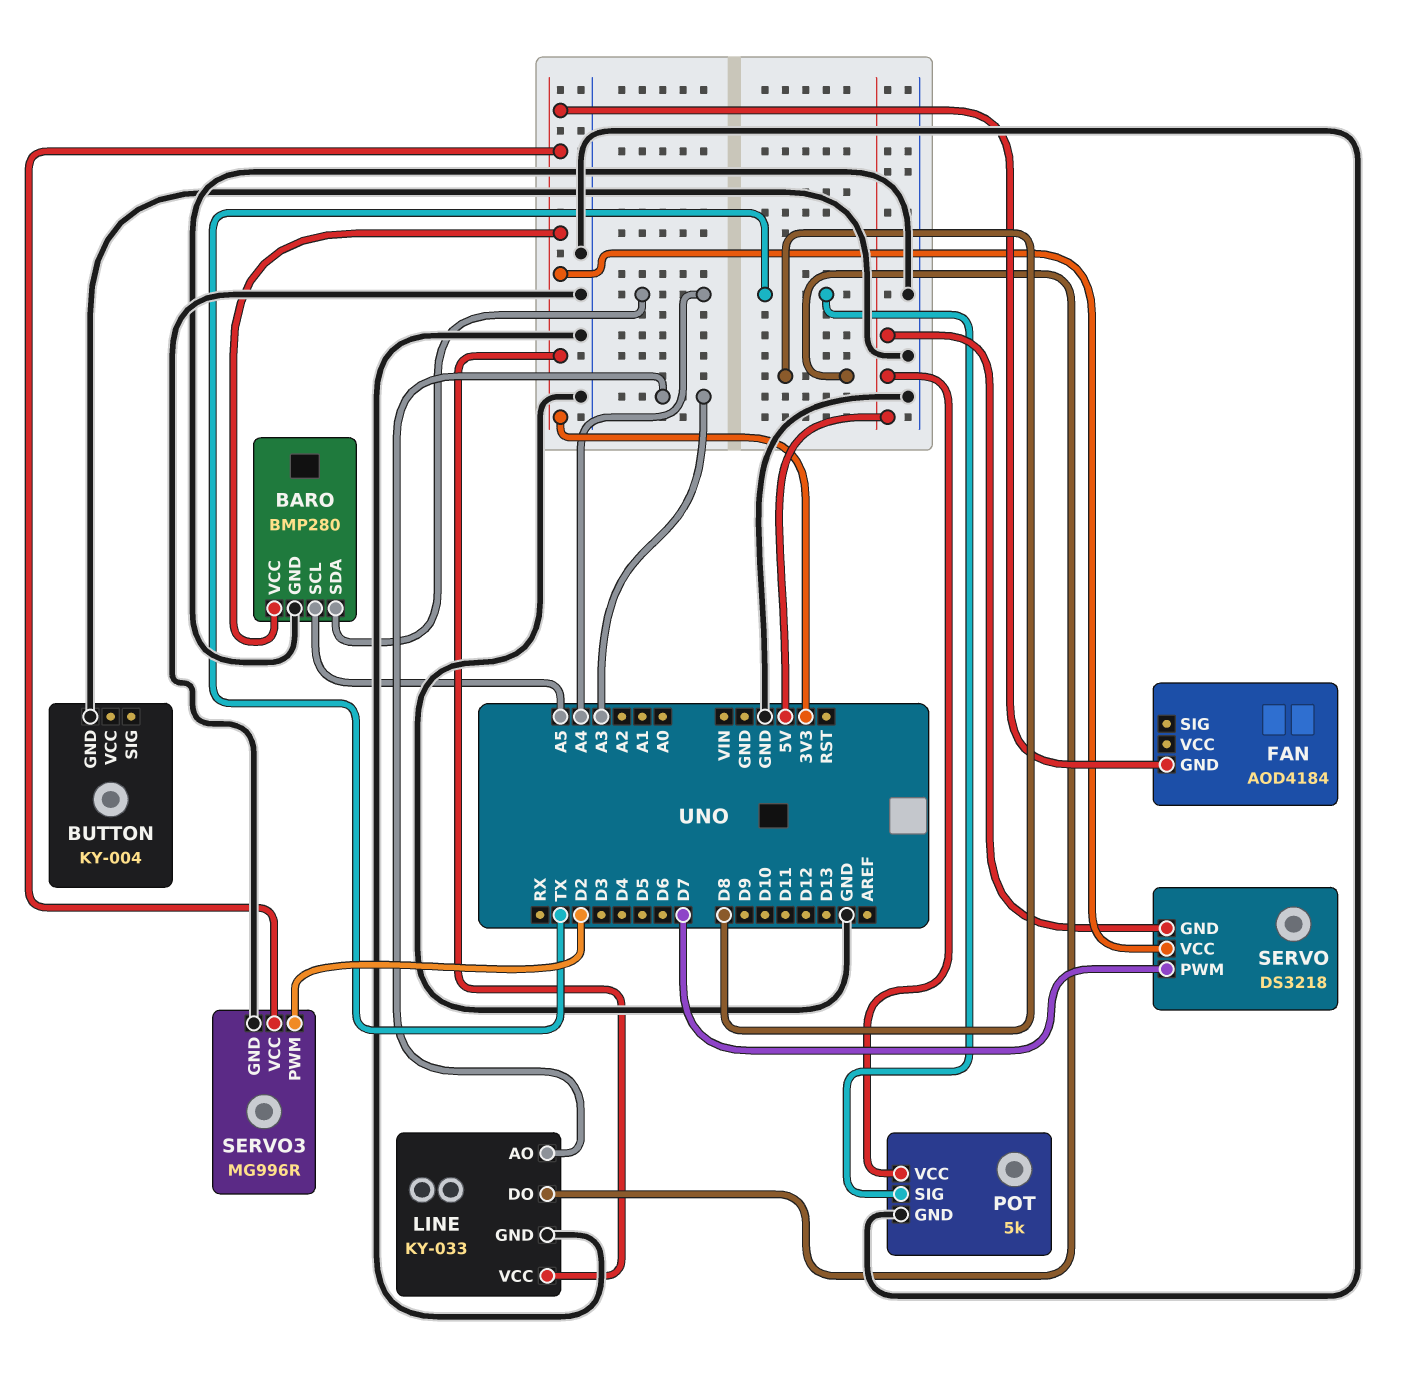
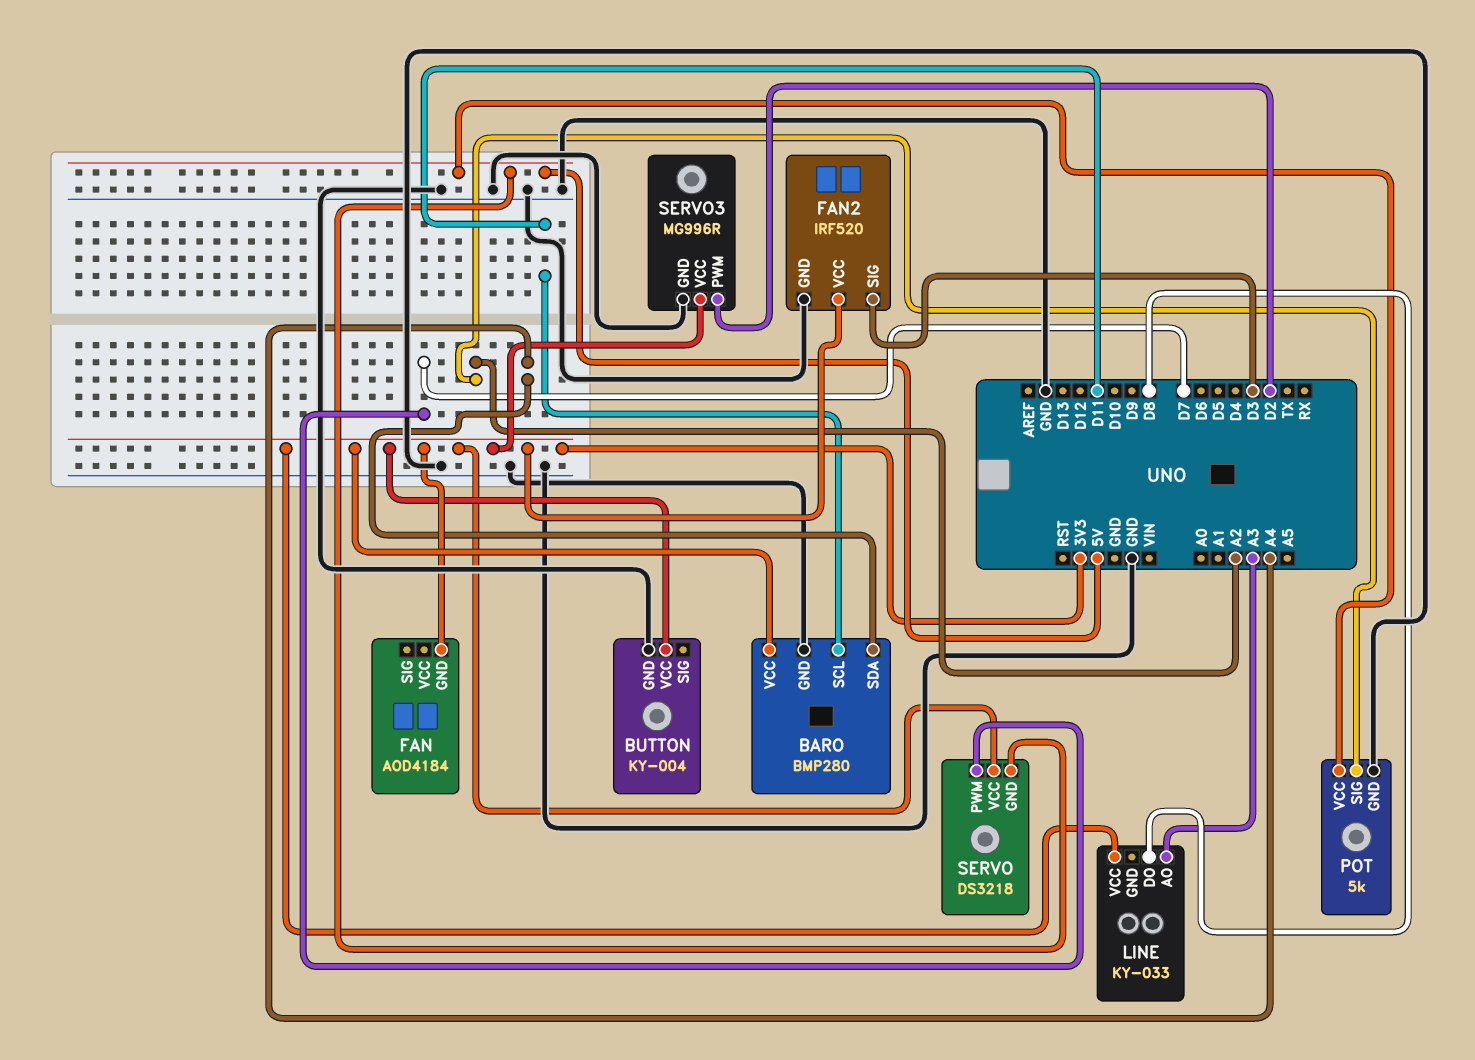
BARO pin SCL: A5 -> D11
BUTTON pin VCC: none -> 3V3
FAN2: none -> IRF520
FAN2 pin GND: none -> GND
FAN2 pin SIG: none -> D3
FAN2 pin VCC: none -> 3V3
LINE pin GND: GND -> none
POT pin SIG: TX -> A2

